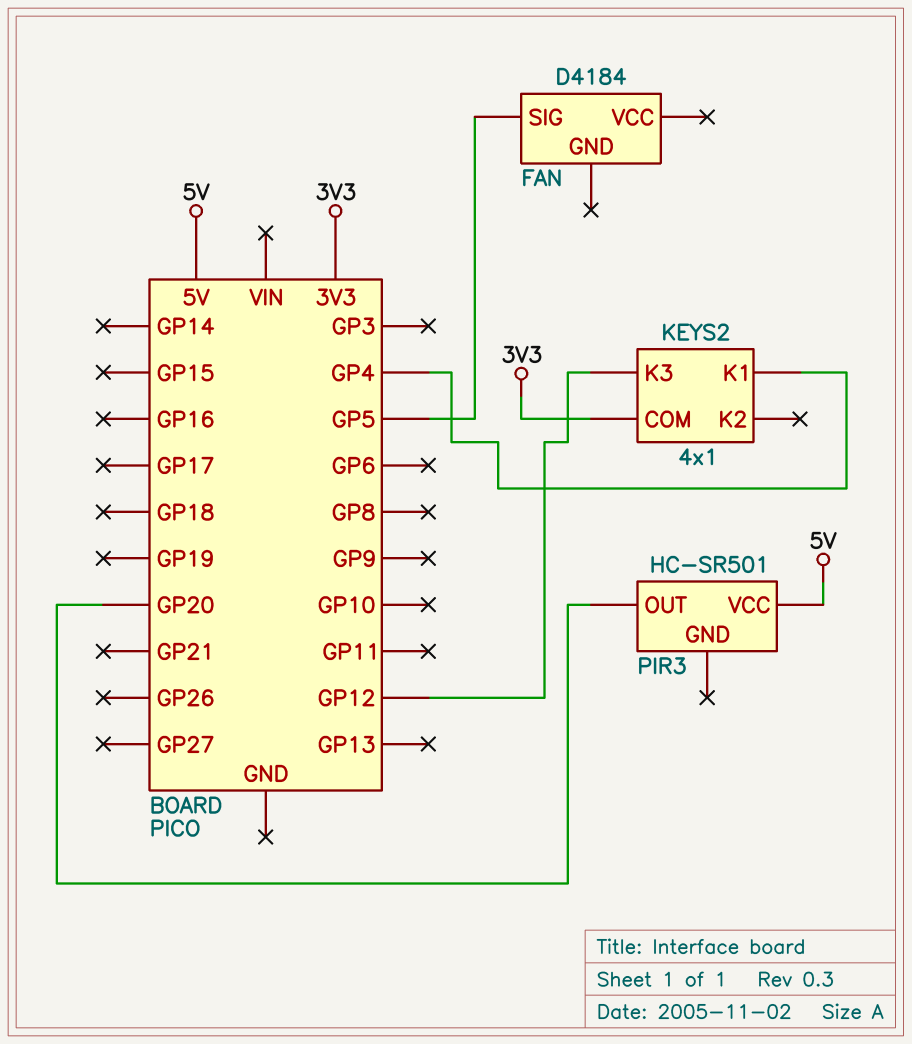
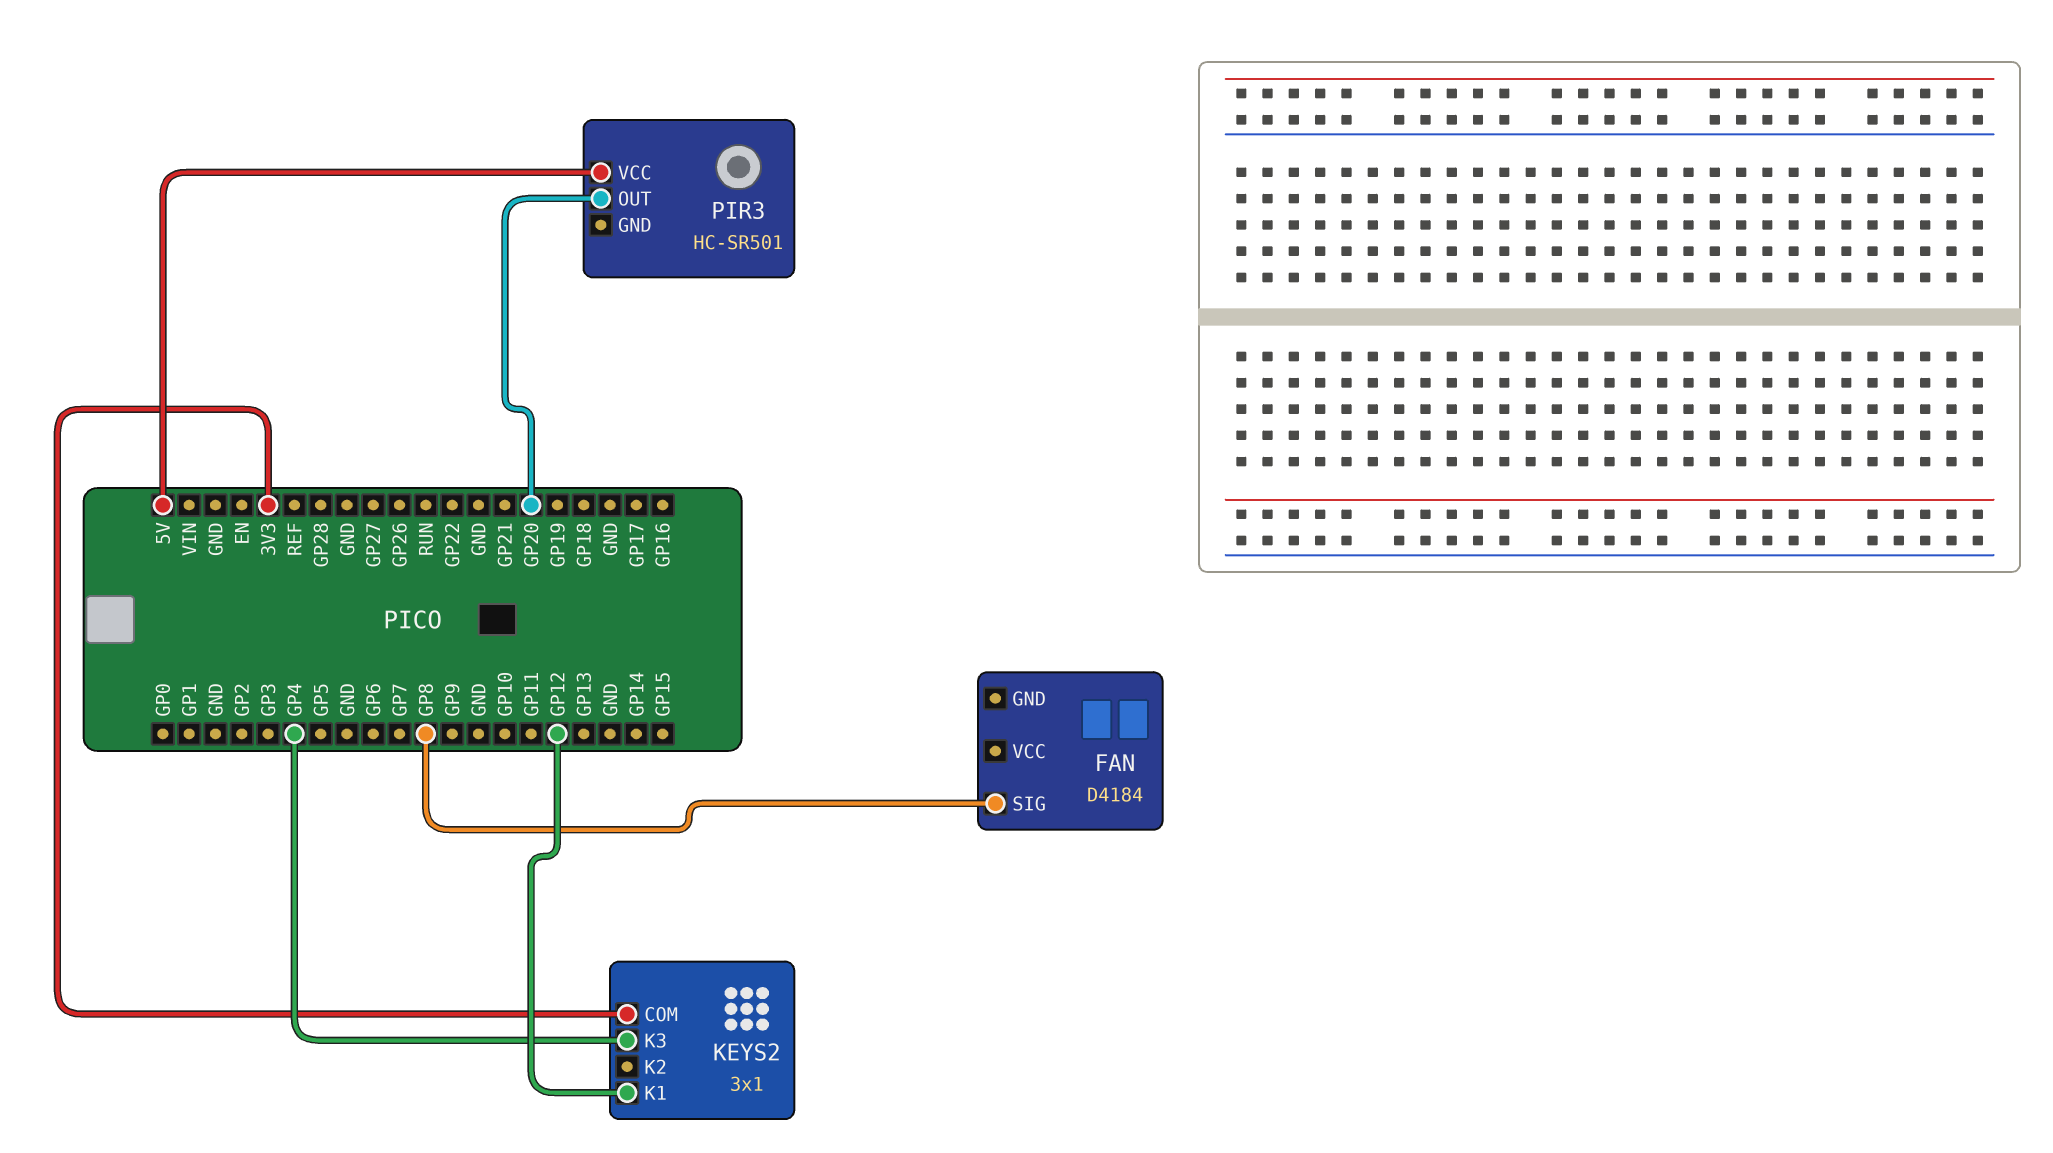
FAN pin SIG: GP5 -> GP8
KEYS2: 4x1 -> 3x1
KEYS2 pin K1: GP4 -> GP12
KEYS2 pin K3: GP12 -> GP4

